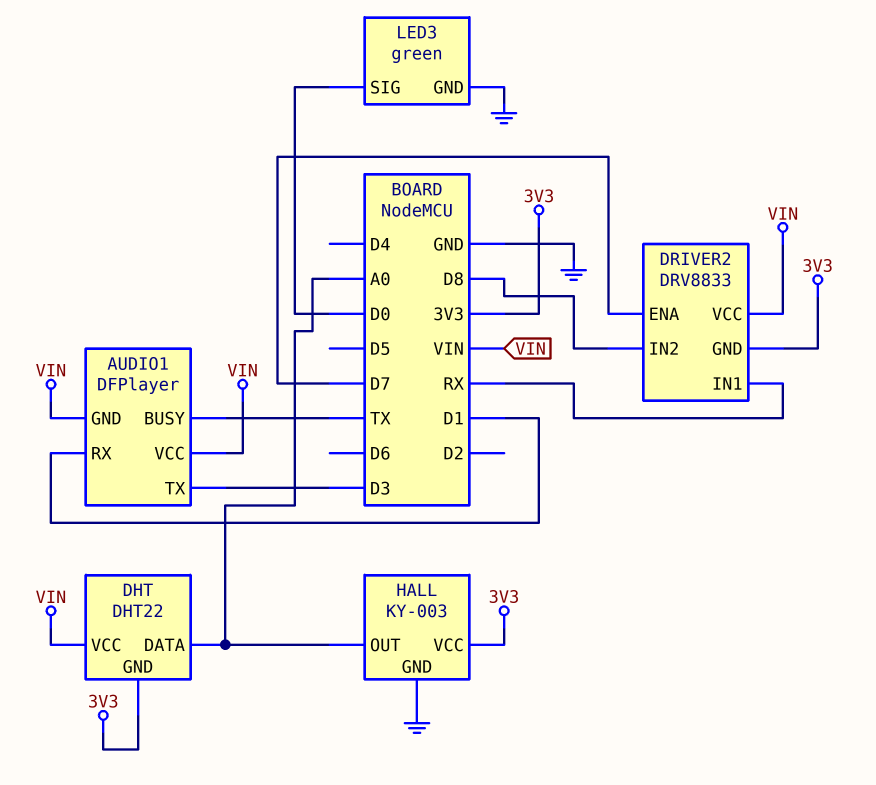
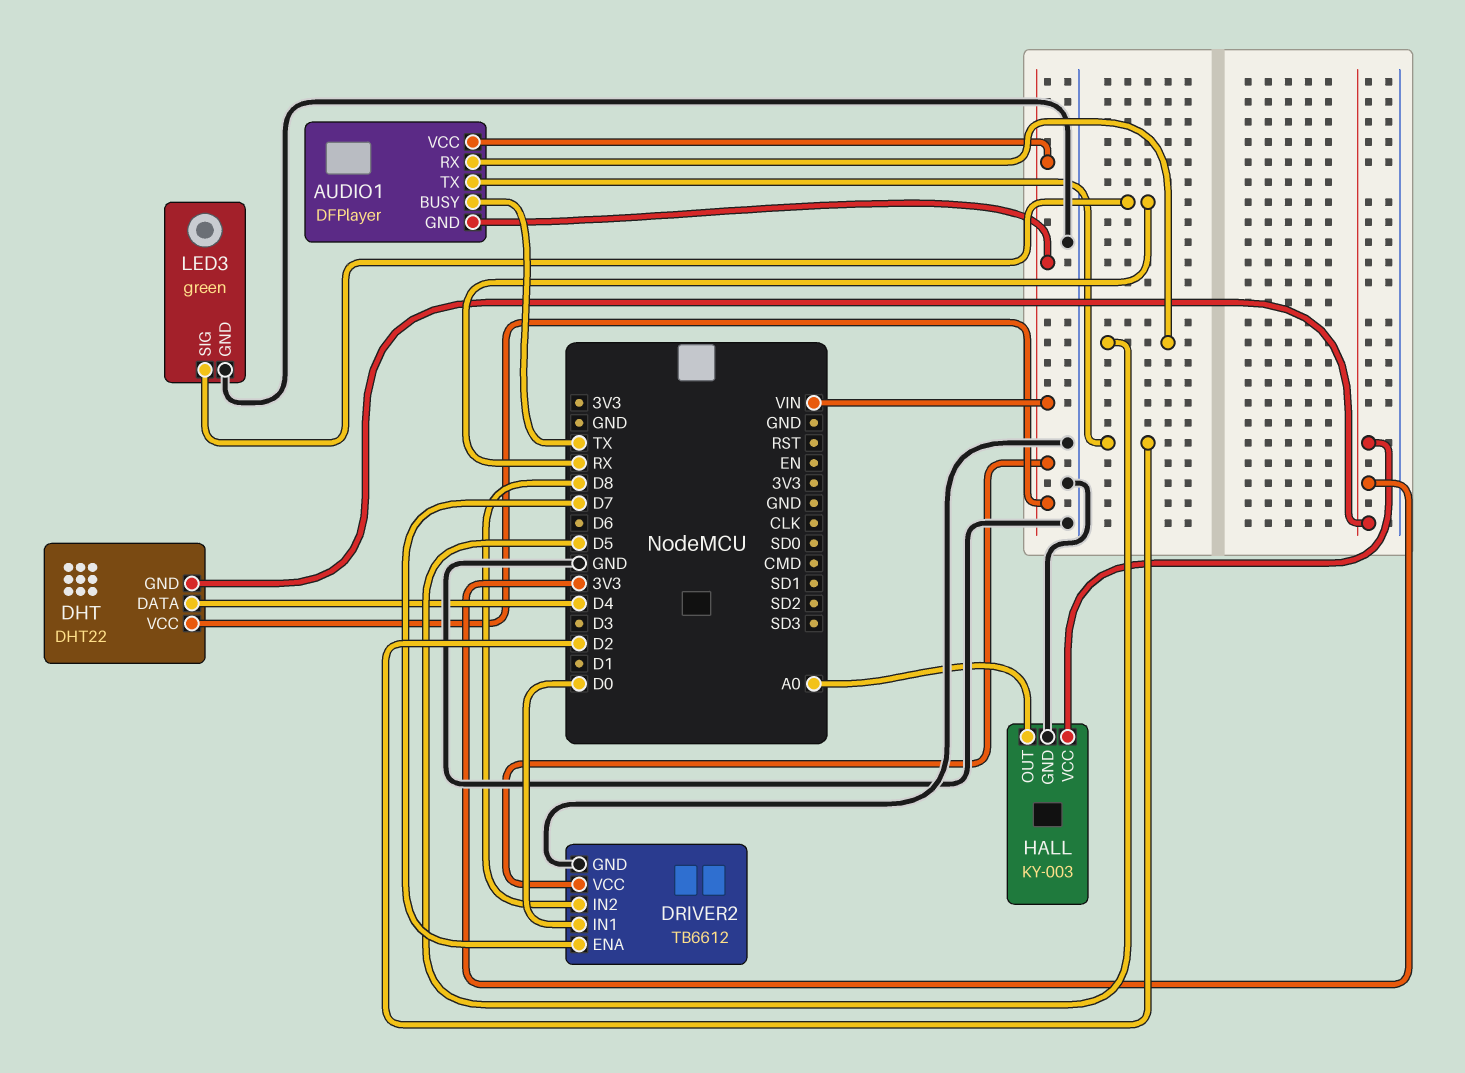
AUDIO1 pin RX: D1 -> D5
AUDIO1 pin TX: D3 -> D2
DHT pin DATA: A0 -> D4
DRIVER2: DRV8833 -> TB6612
DRIVER2 pin GND: 3V3 -> GND
DRIVER2 pin IN1: RX -> D0
LED3 pin SIG: D0 -> RX

